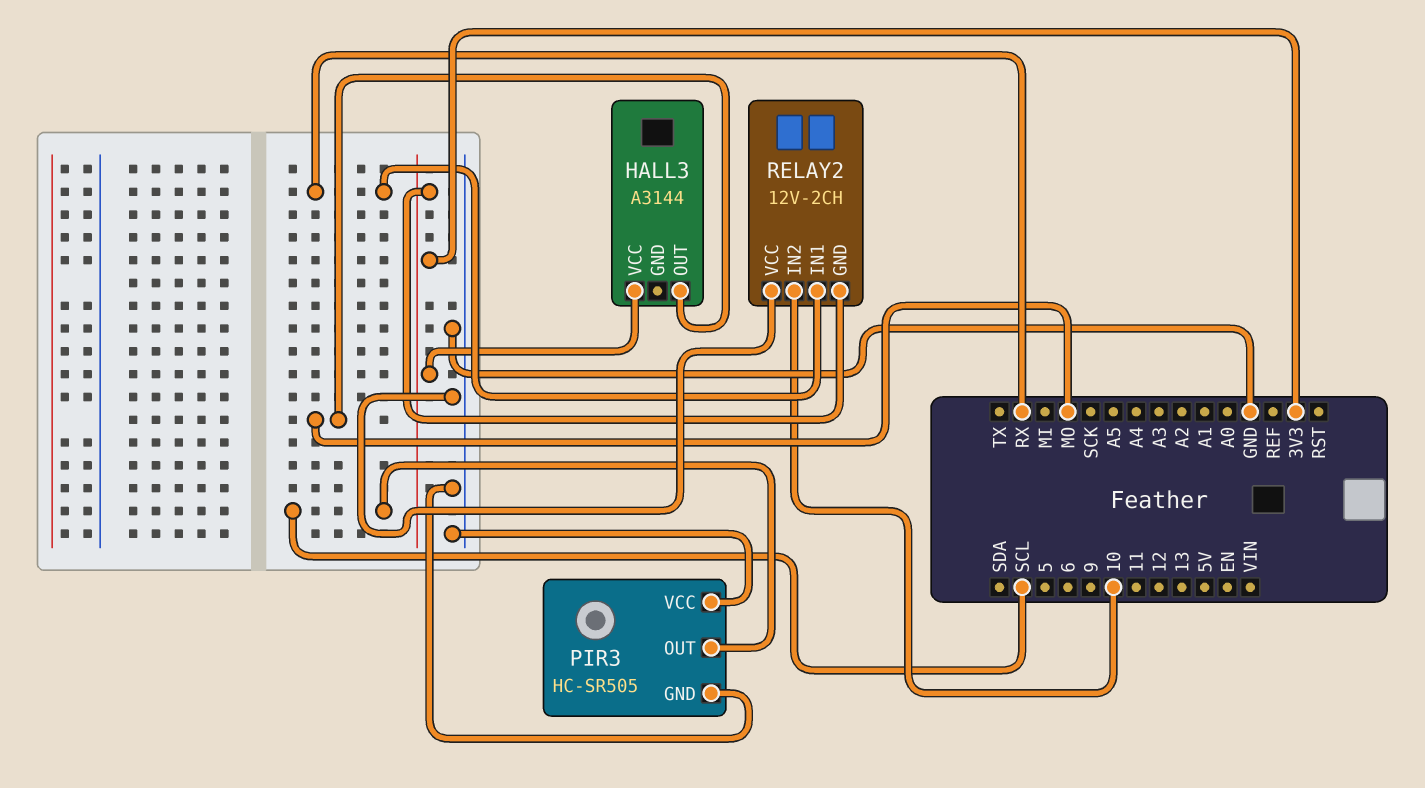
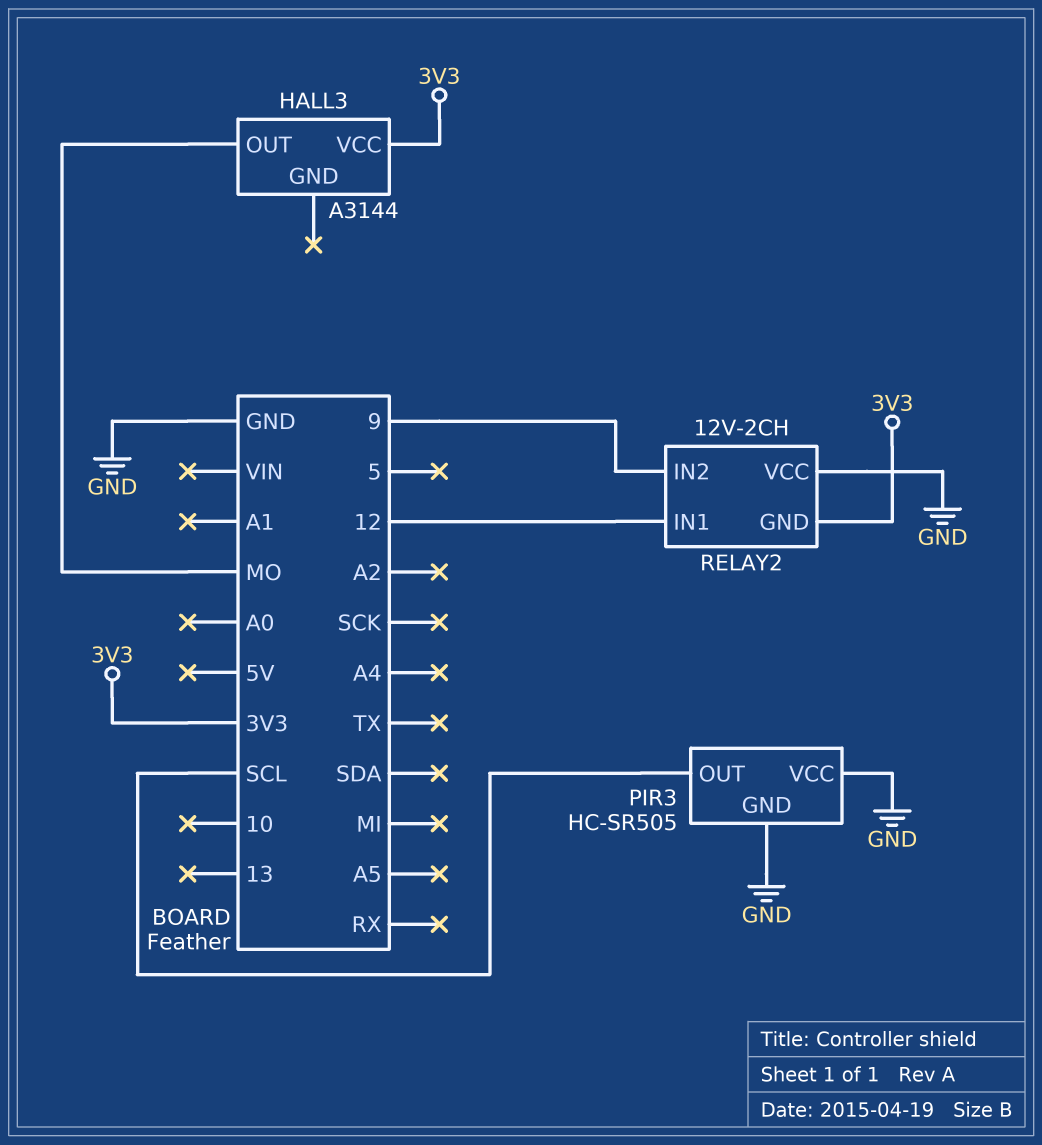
RELAY2 pin IN1: RX -> 12
RELAY2 pin IN2: 10 -> 9

